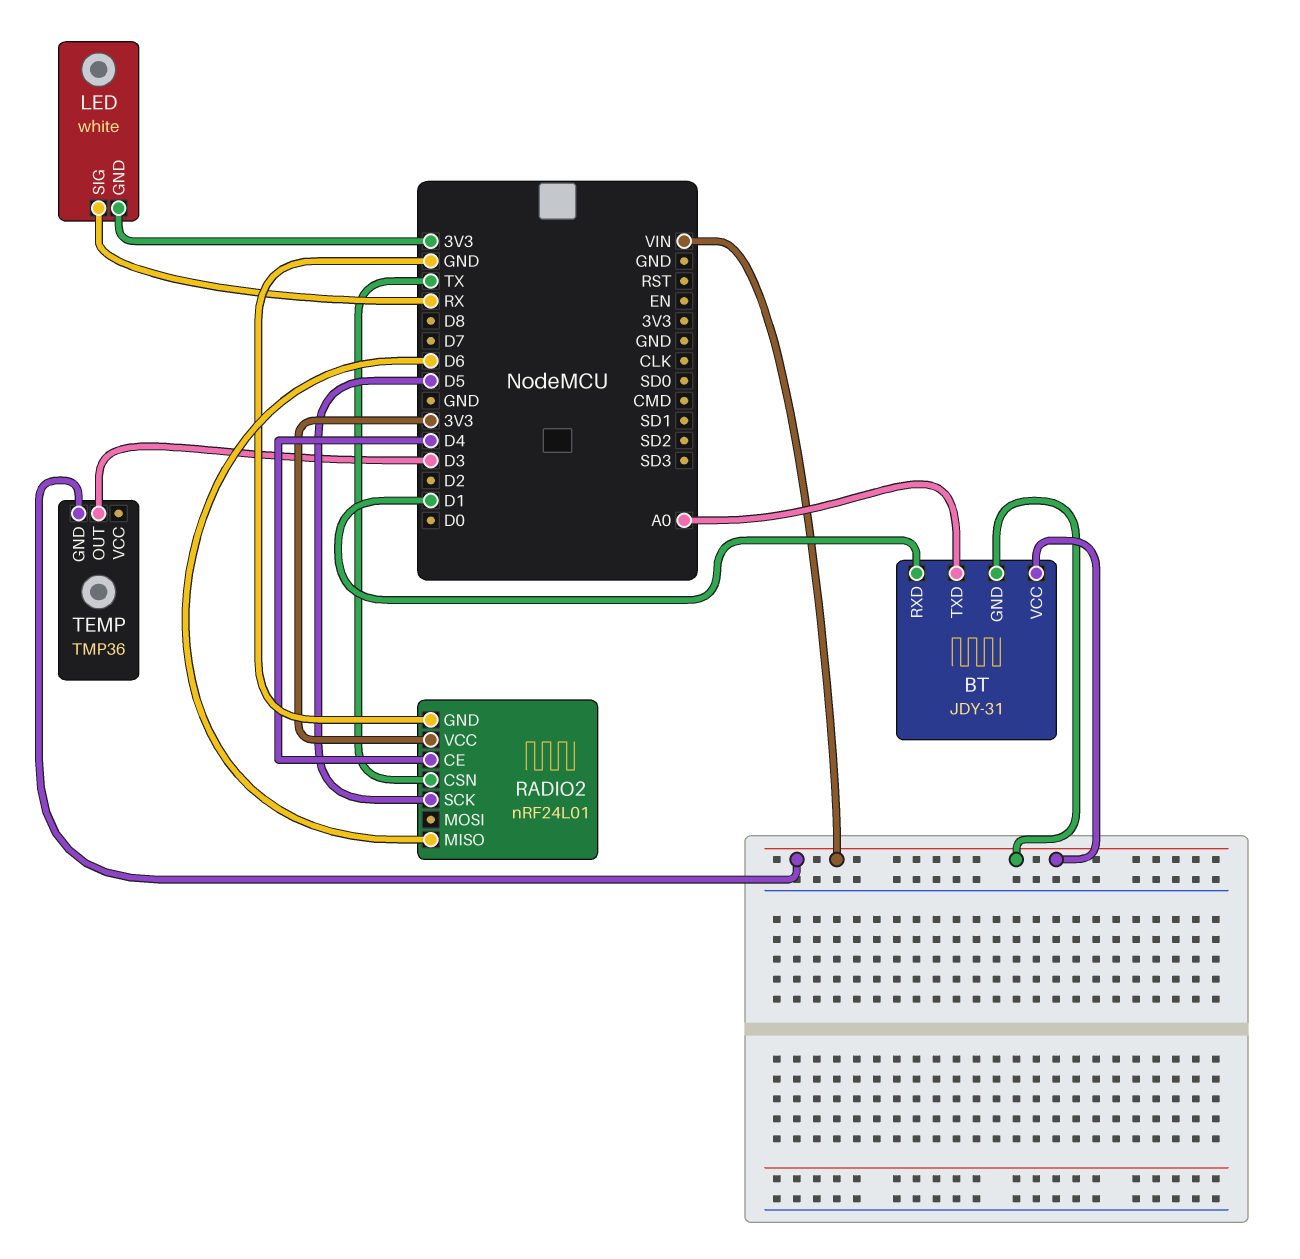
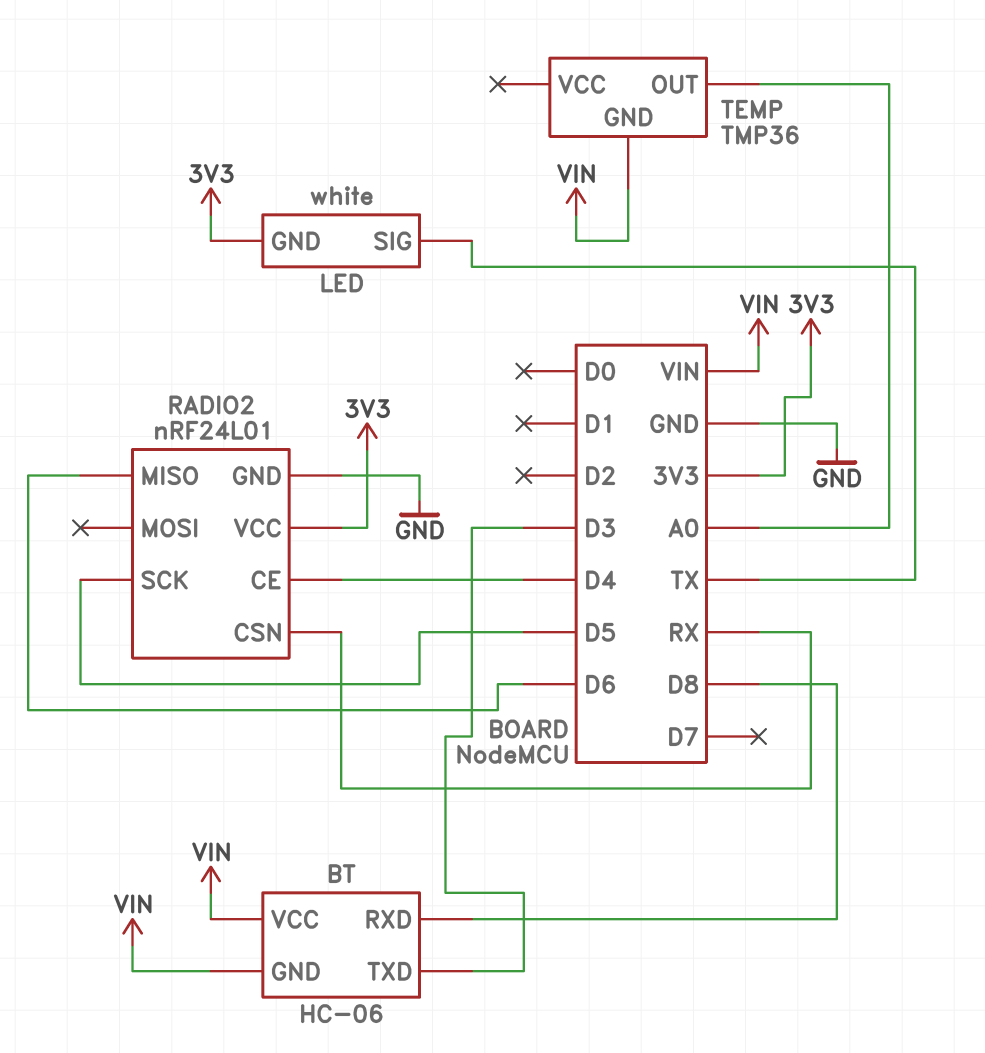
BT: JDY-31 -> HC-06
BT pin RXD: D1 -> D8
BT pin TXD: A0 -> D3
LED pin SIG: RX -> TX
RADIO2 pin CSN: TX -> RX
TEMP pin OUT: D3 -> A0

